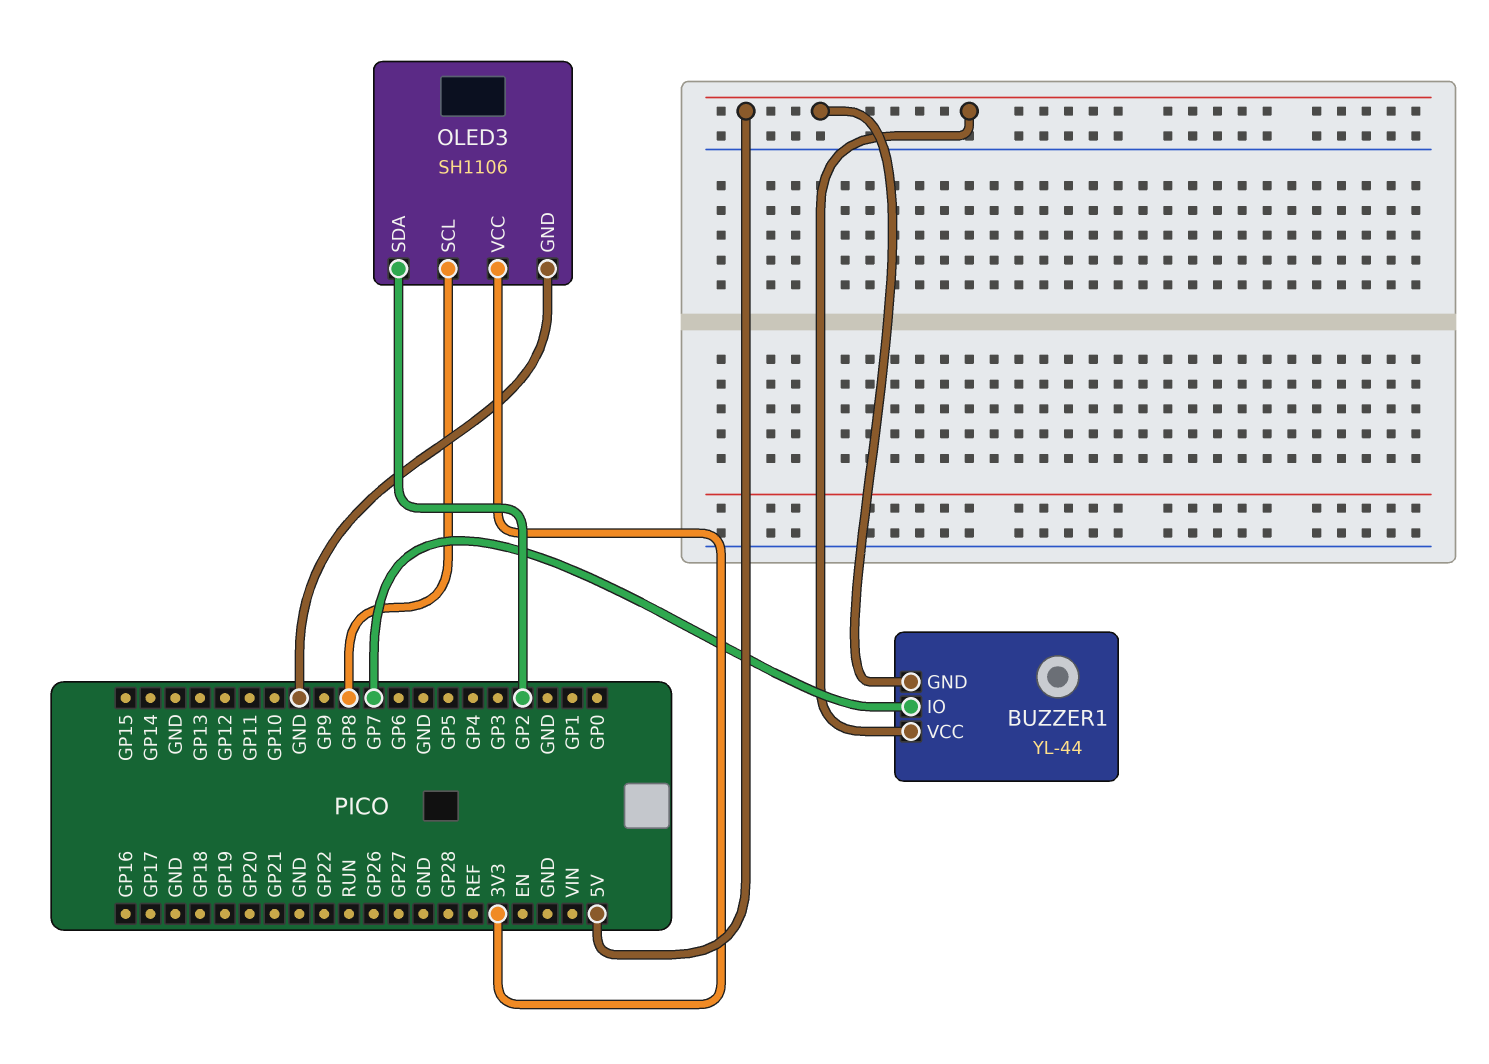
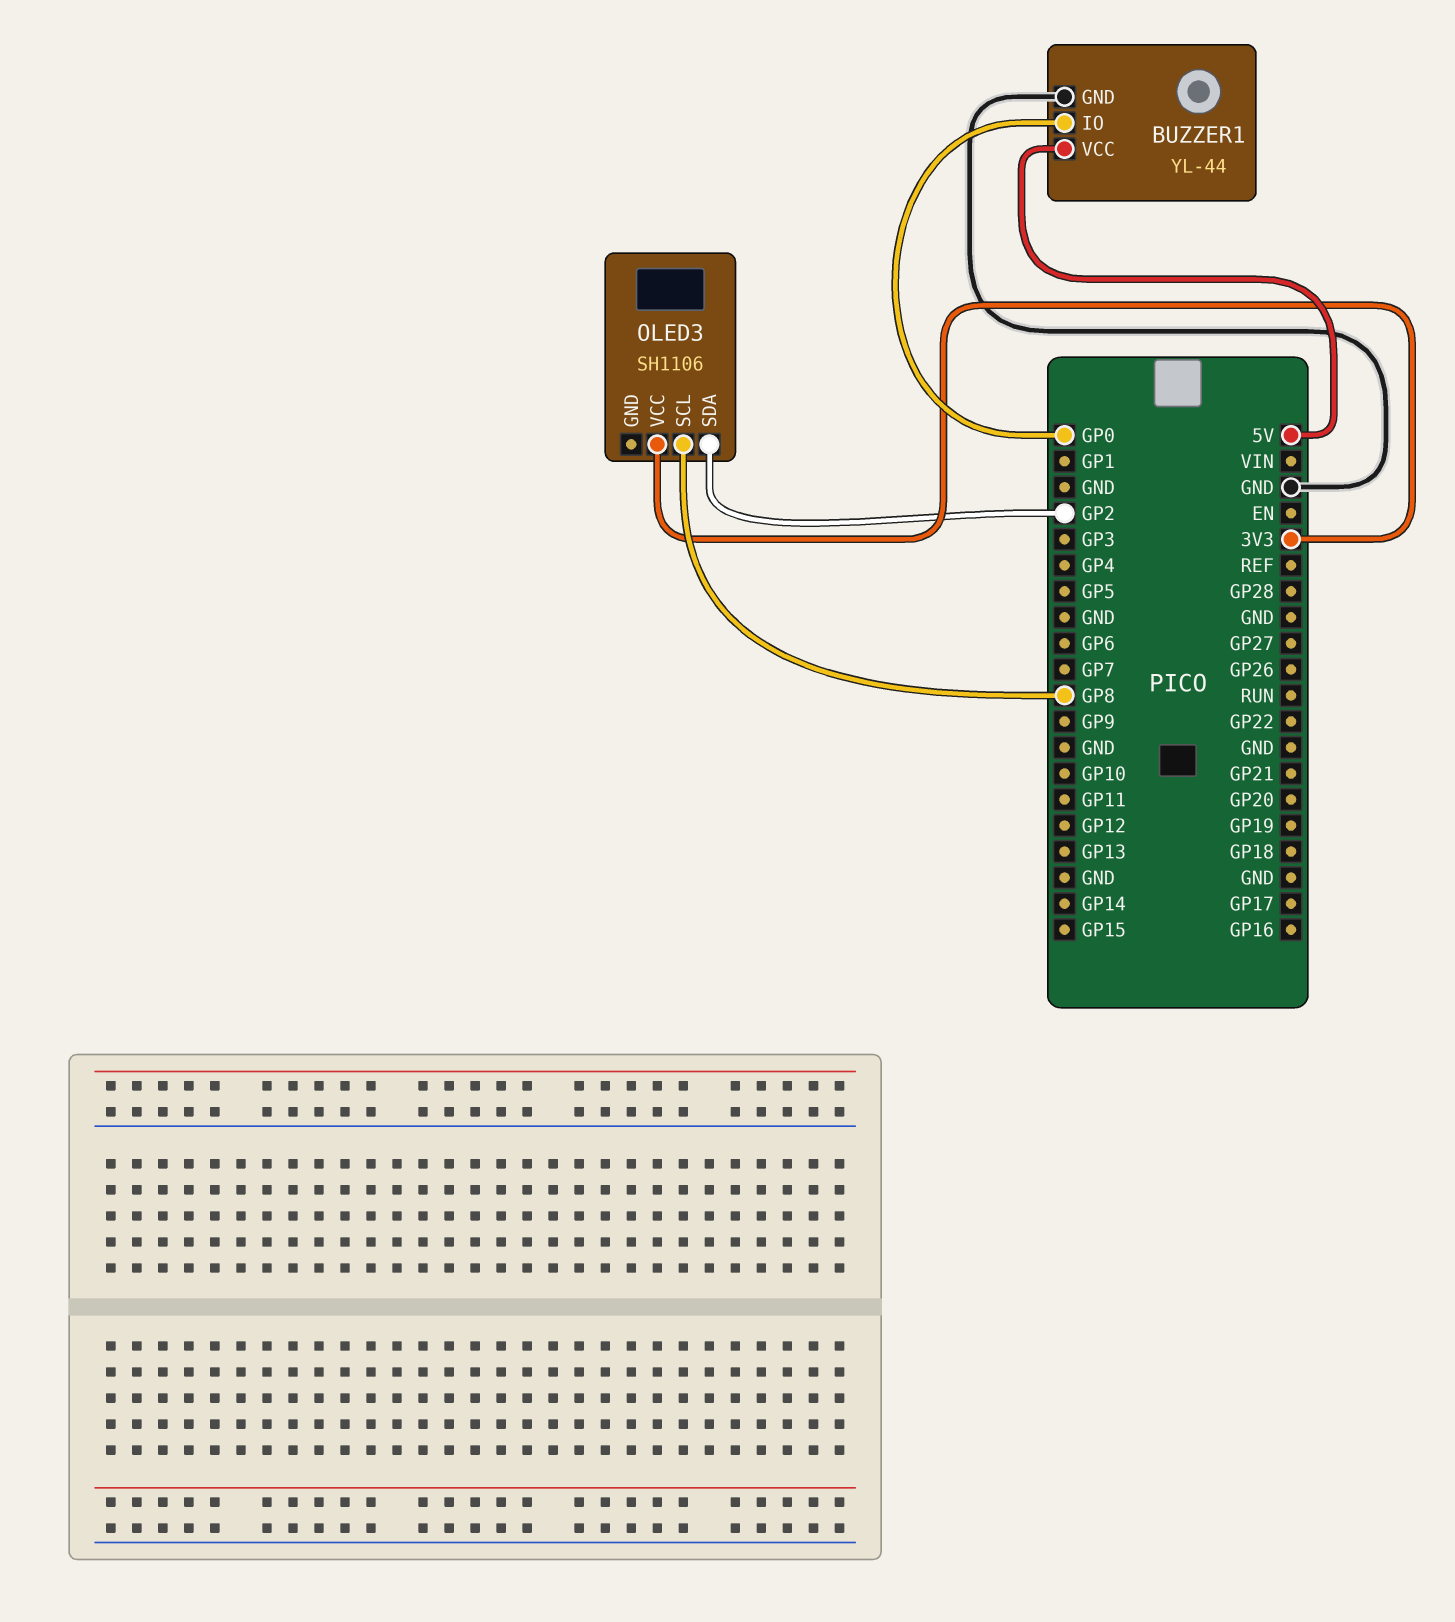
BUZZER1 pin GND: 5V -> GND
BUZZER1 pin IO: GP7 -> GP0
OLED3 pin GND: GND -> none

